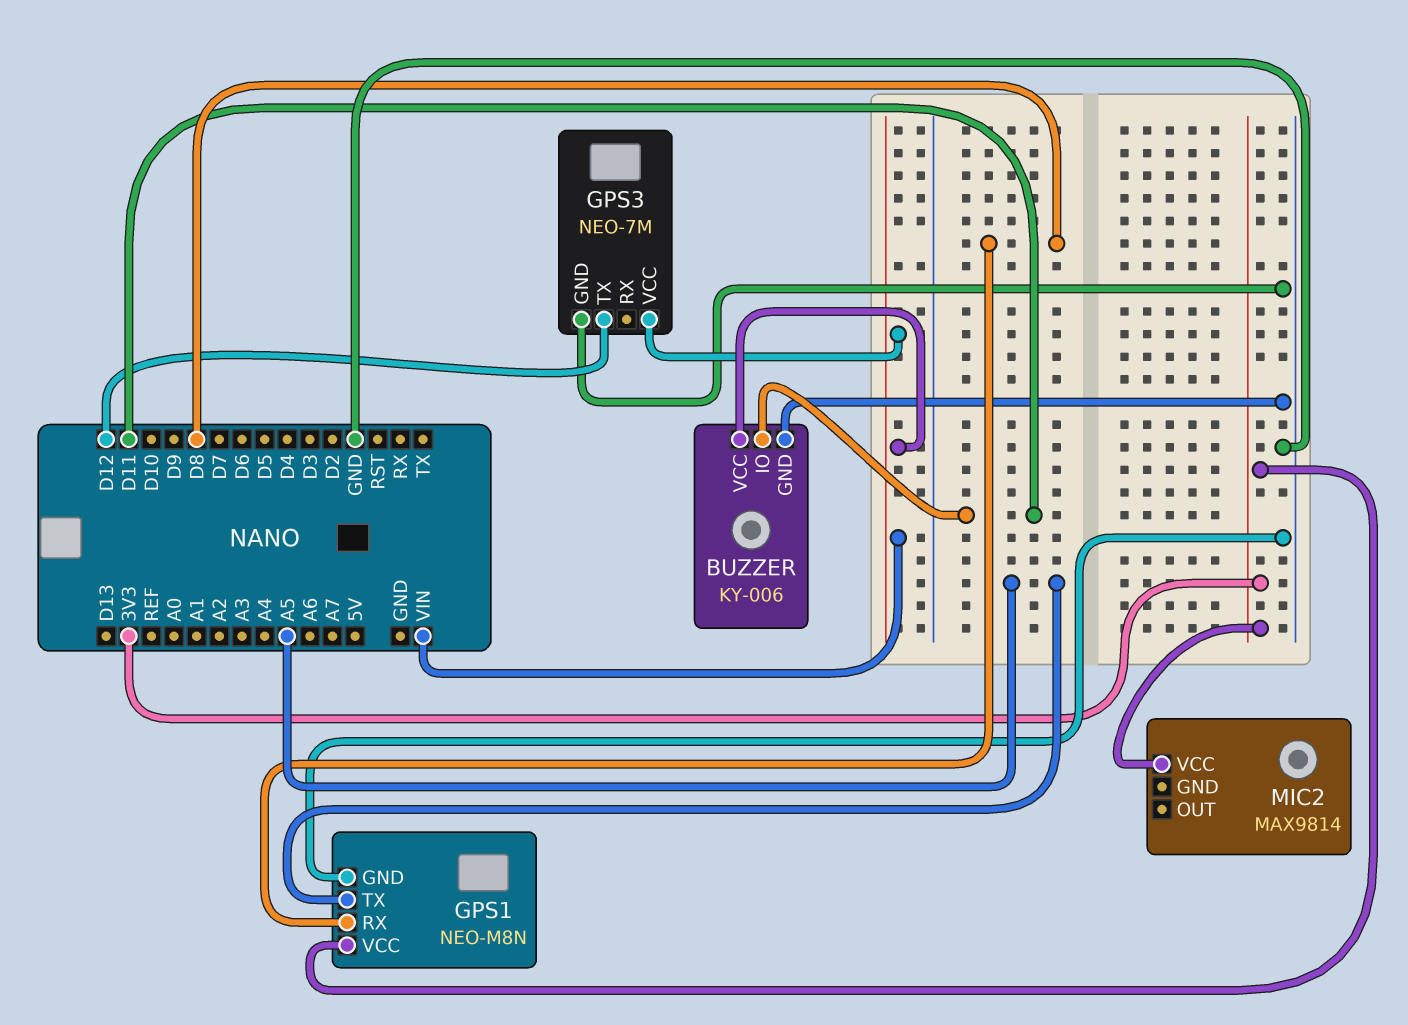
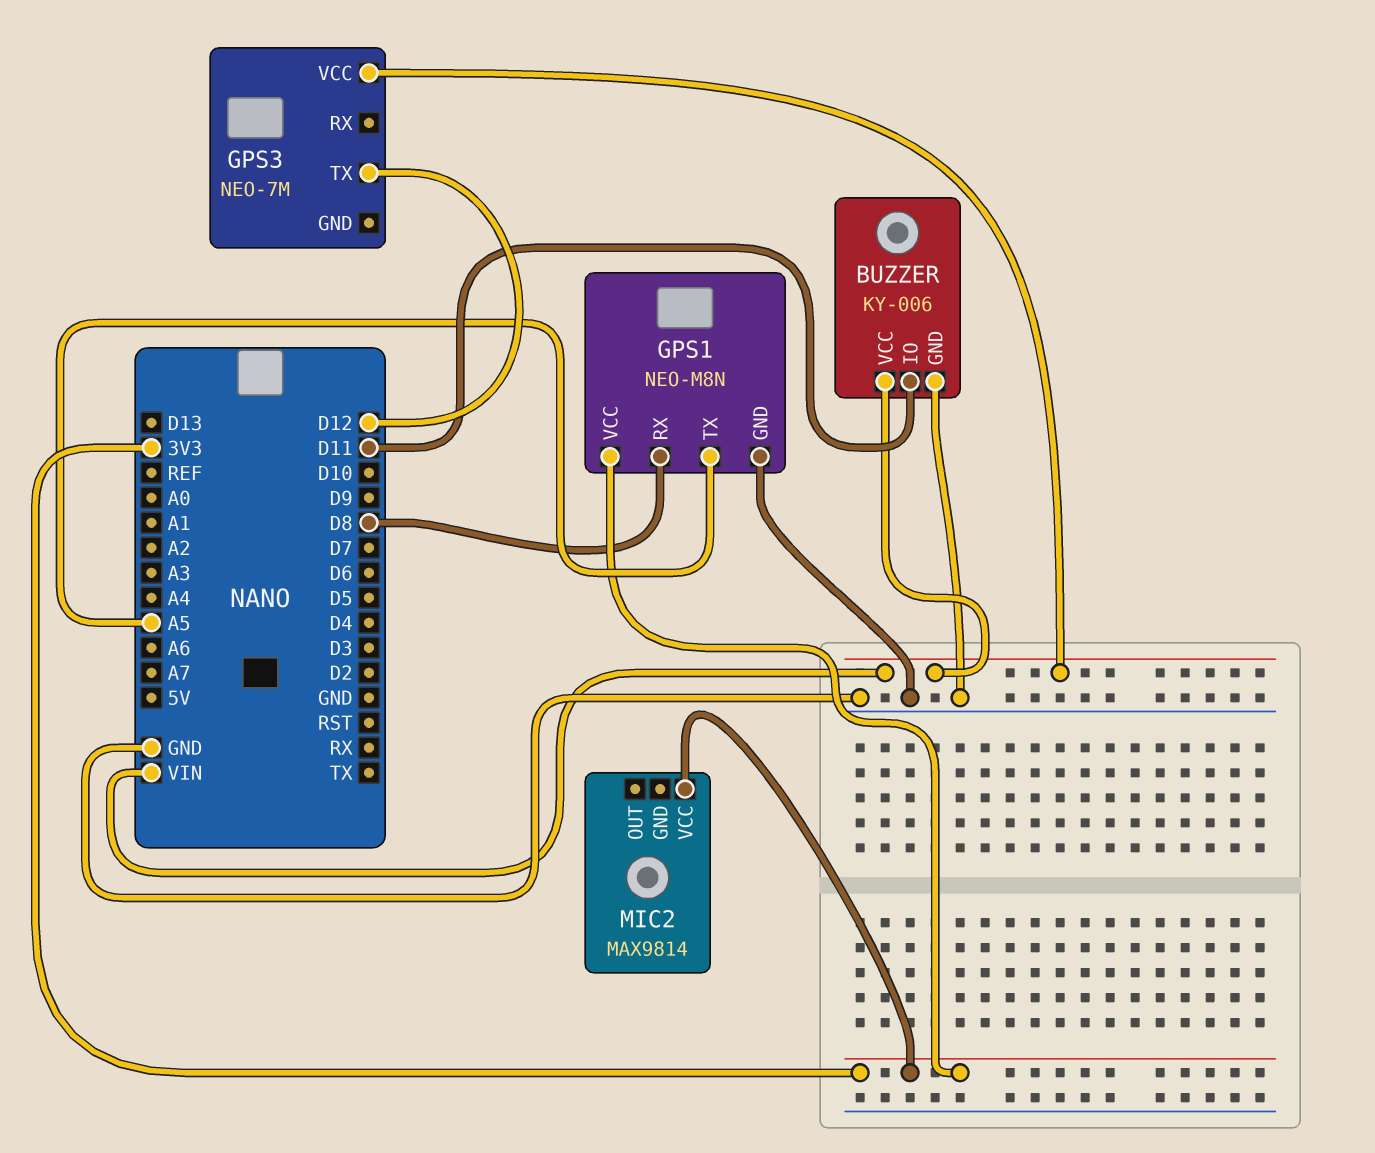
GPS3 pin GND: GND -> none

